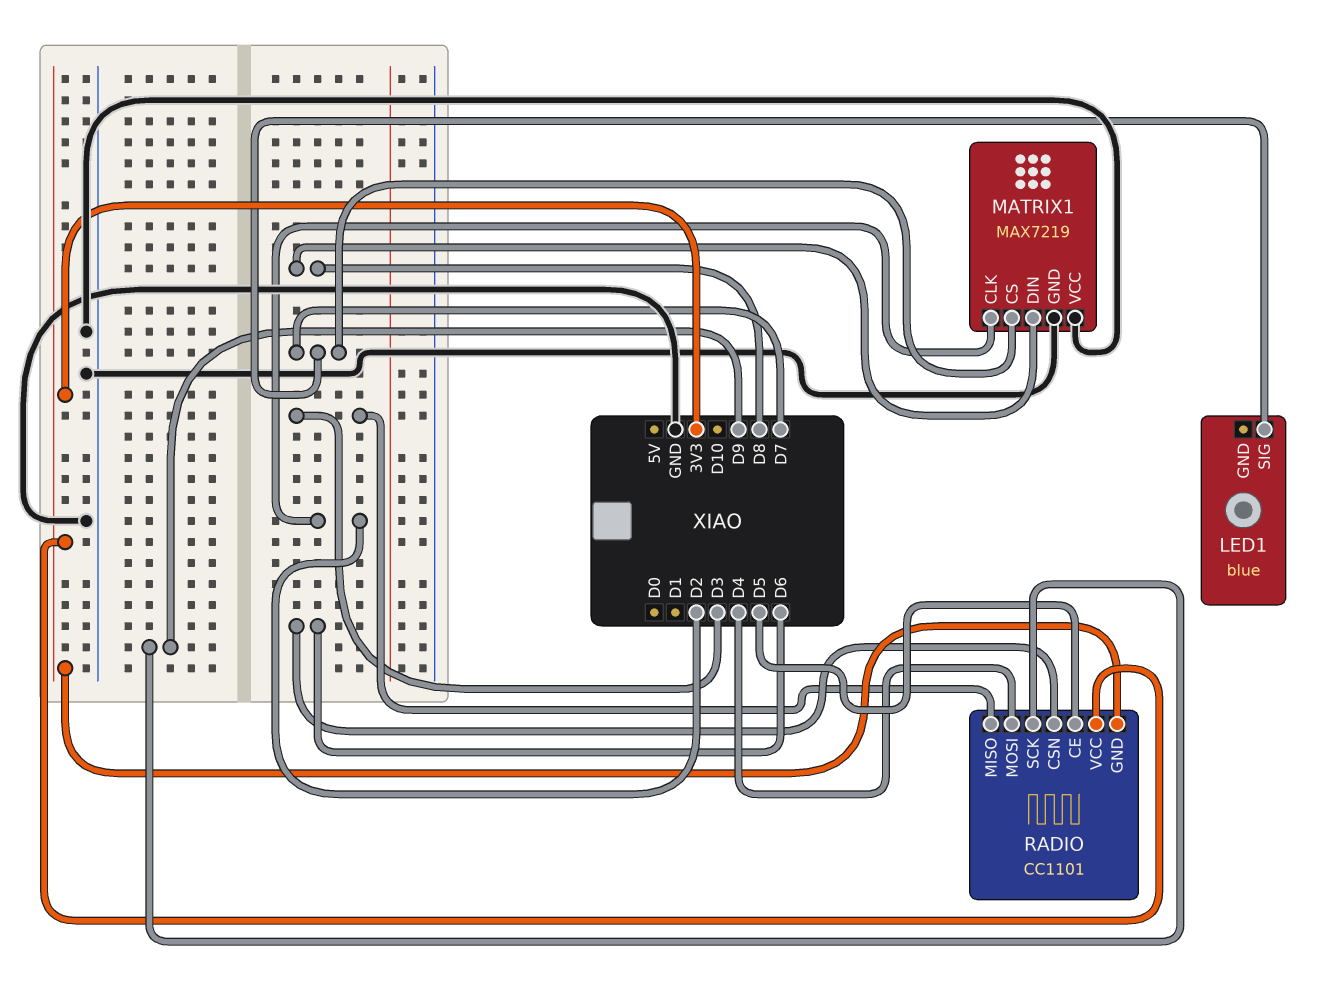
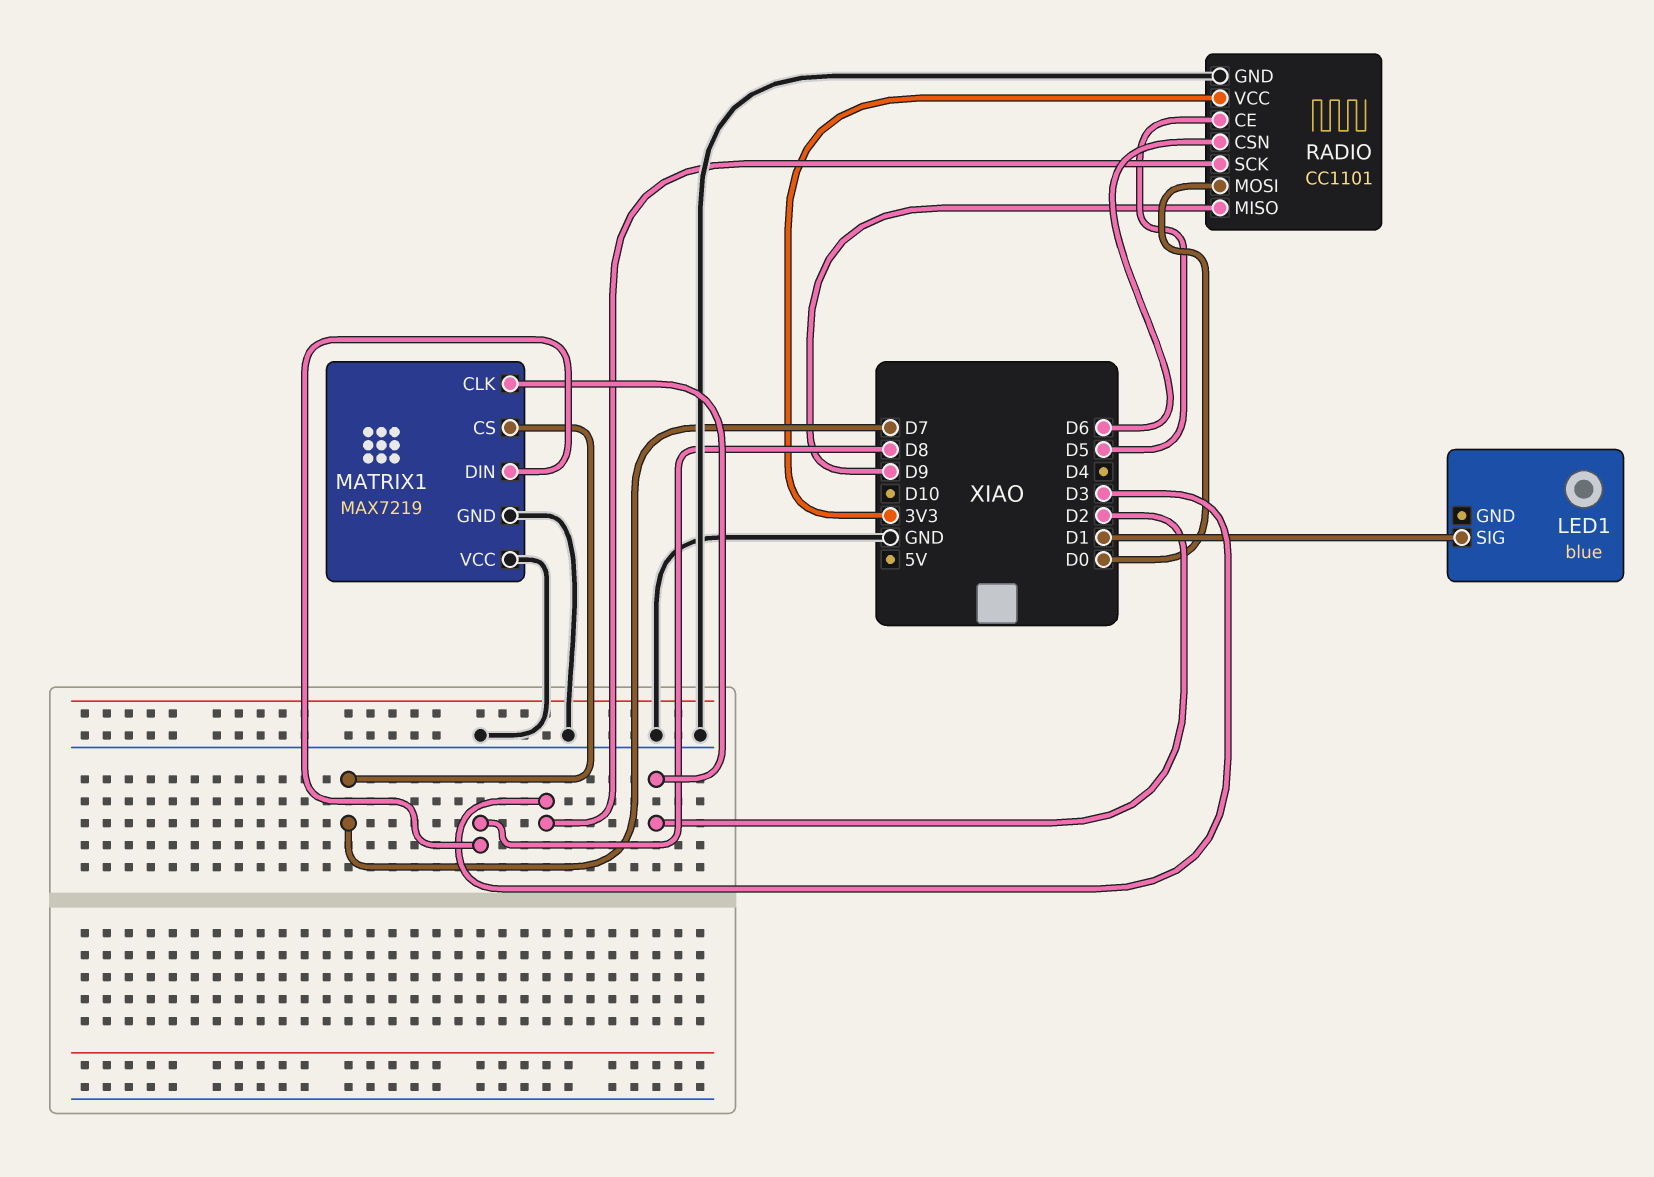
LED1 pin SIG: D7 -> D1
RADIO pin GND: 3V3 -> GND
RADIO pin MISO: D3 -> D9
RADIO pin MOSI: D4 -> D0
RADIO pin SCK: D9 -> D3

